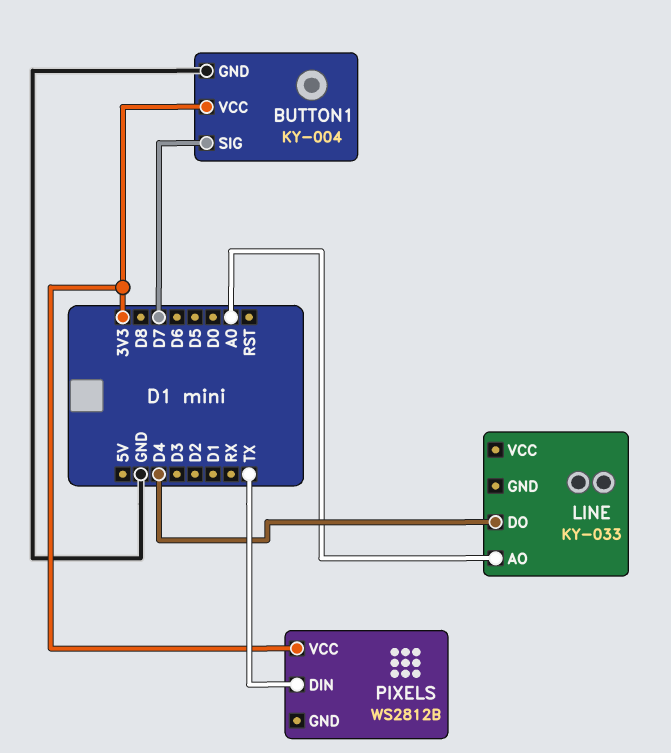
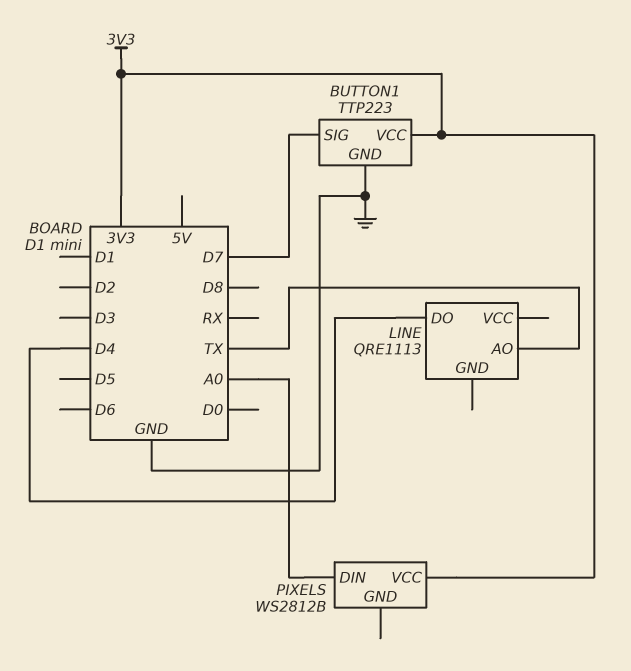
BUTTON1: KY-004 -> TTP223
LINE: KY-033 -> QRE1113
LINE pin AO: A0 -> TX
PIXELS pin DIN: TX -> A0

